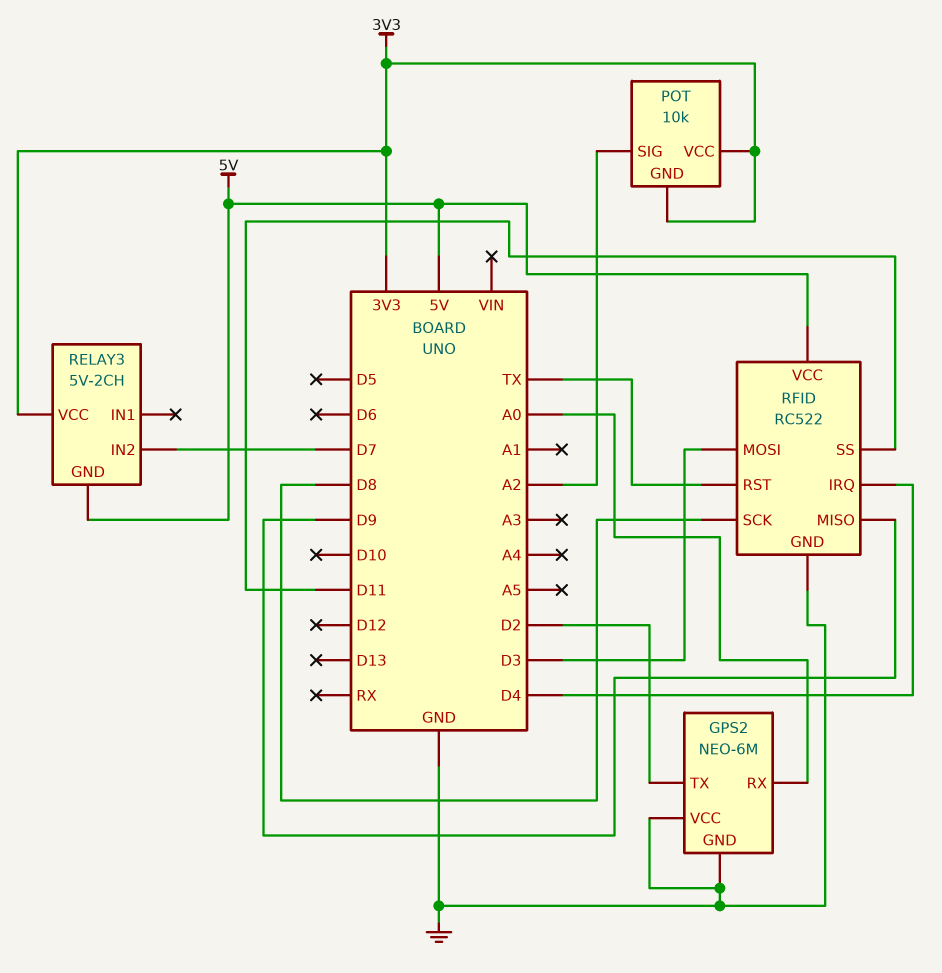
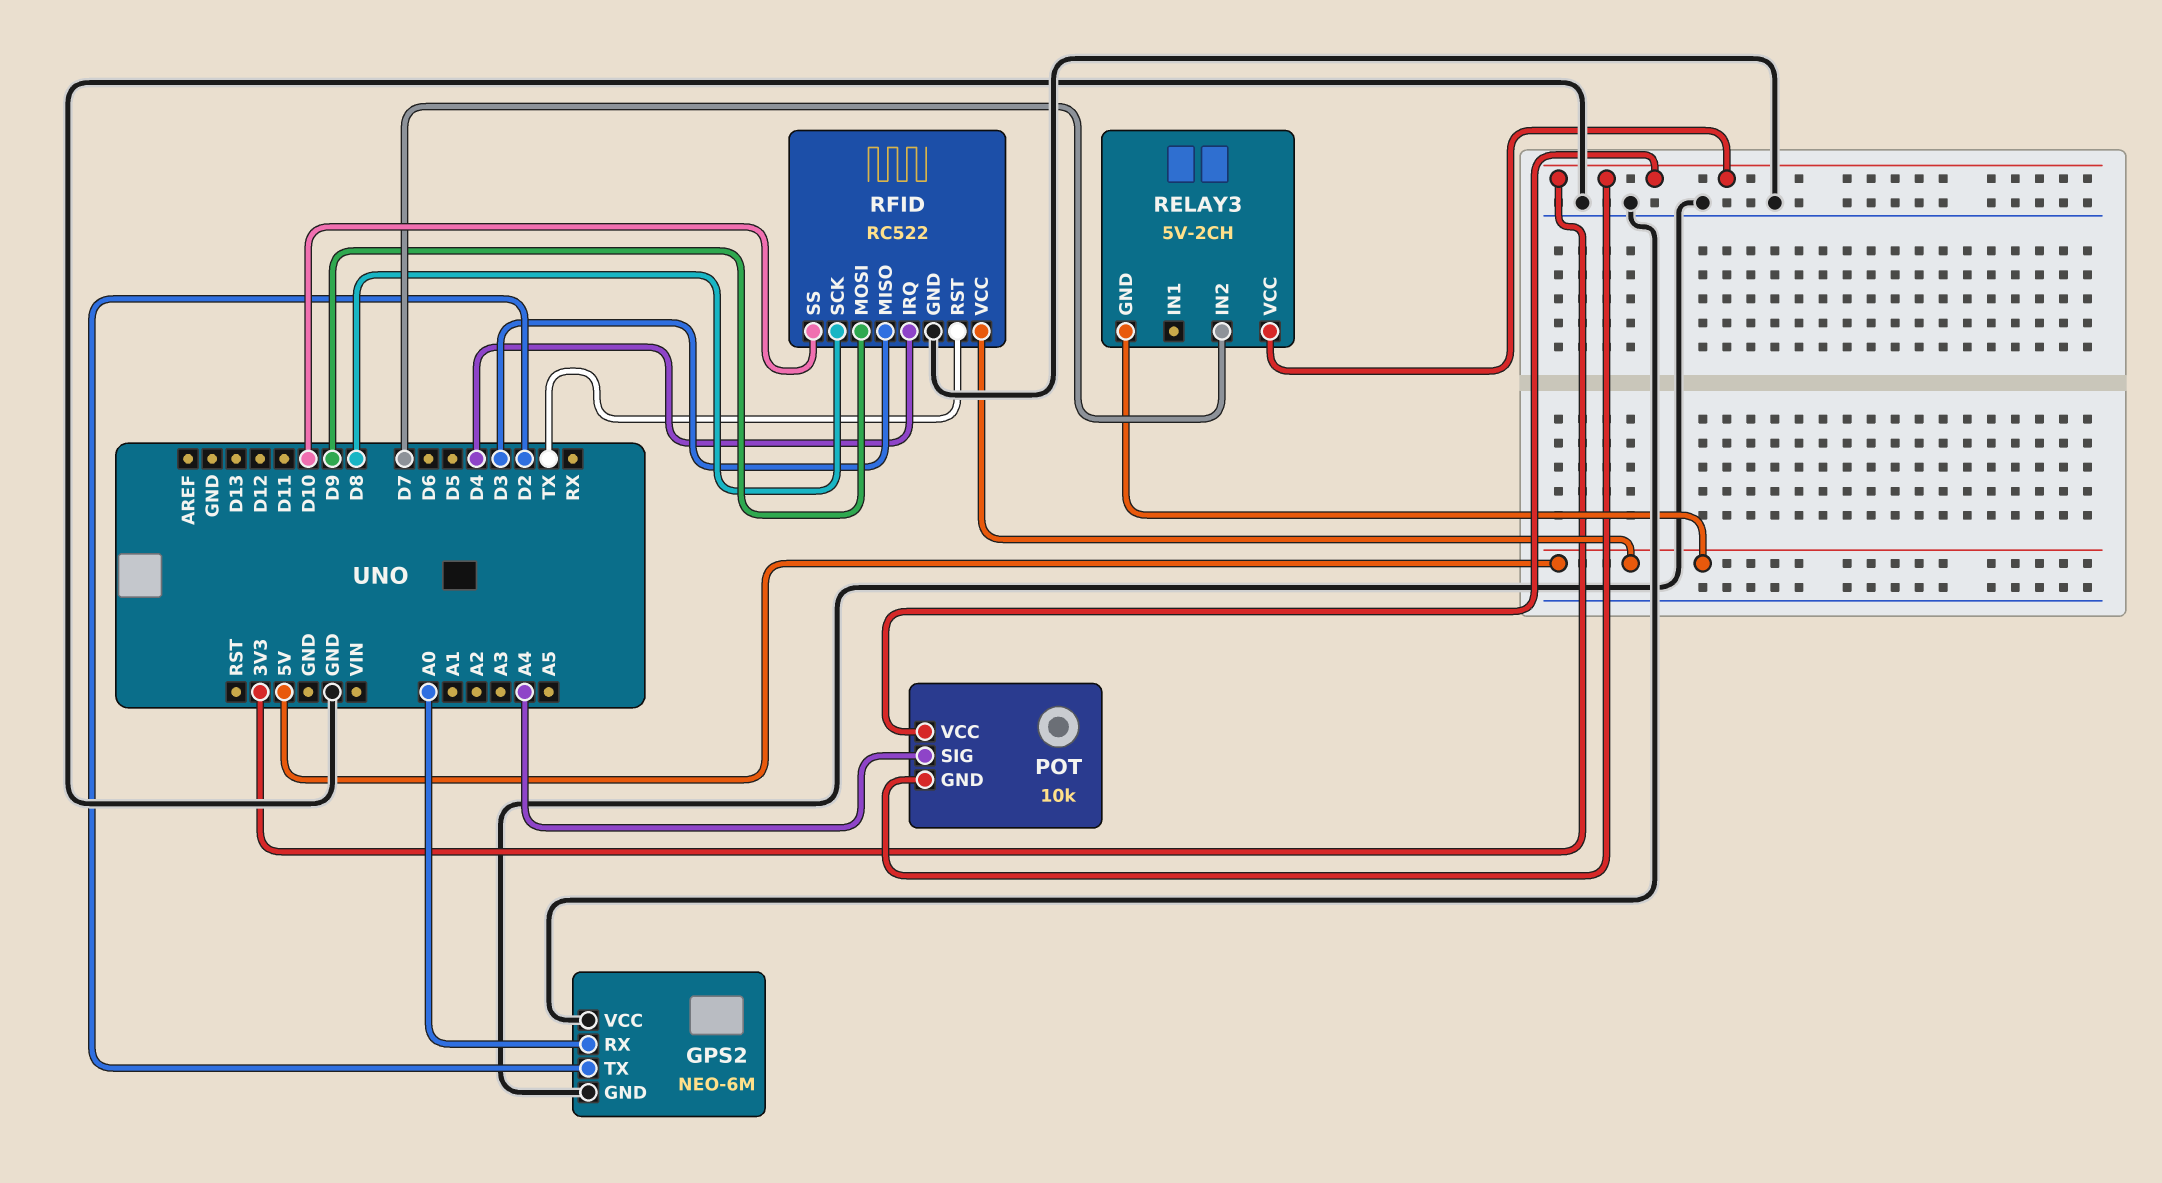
POT pin SIG: A2 -> A4
RFID pin MISO: D9 -> D3
RFID pin MOSI: D3 -> D9
RFID pin SS: D11 -> D10

